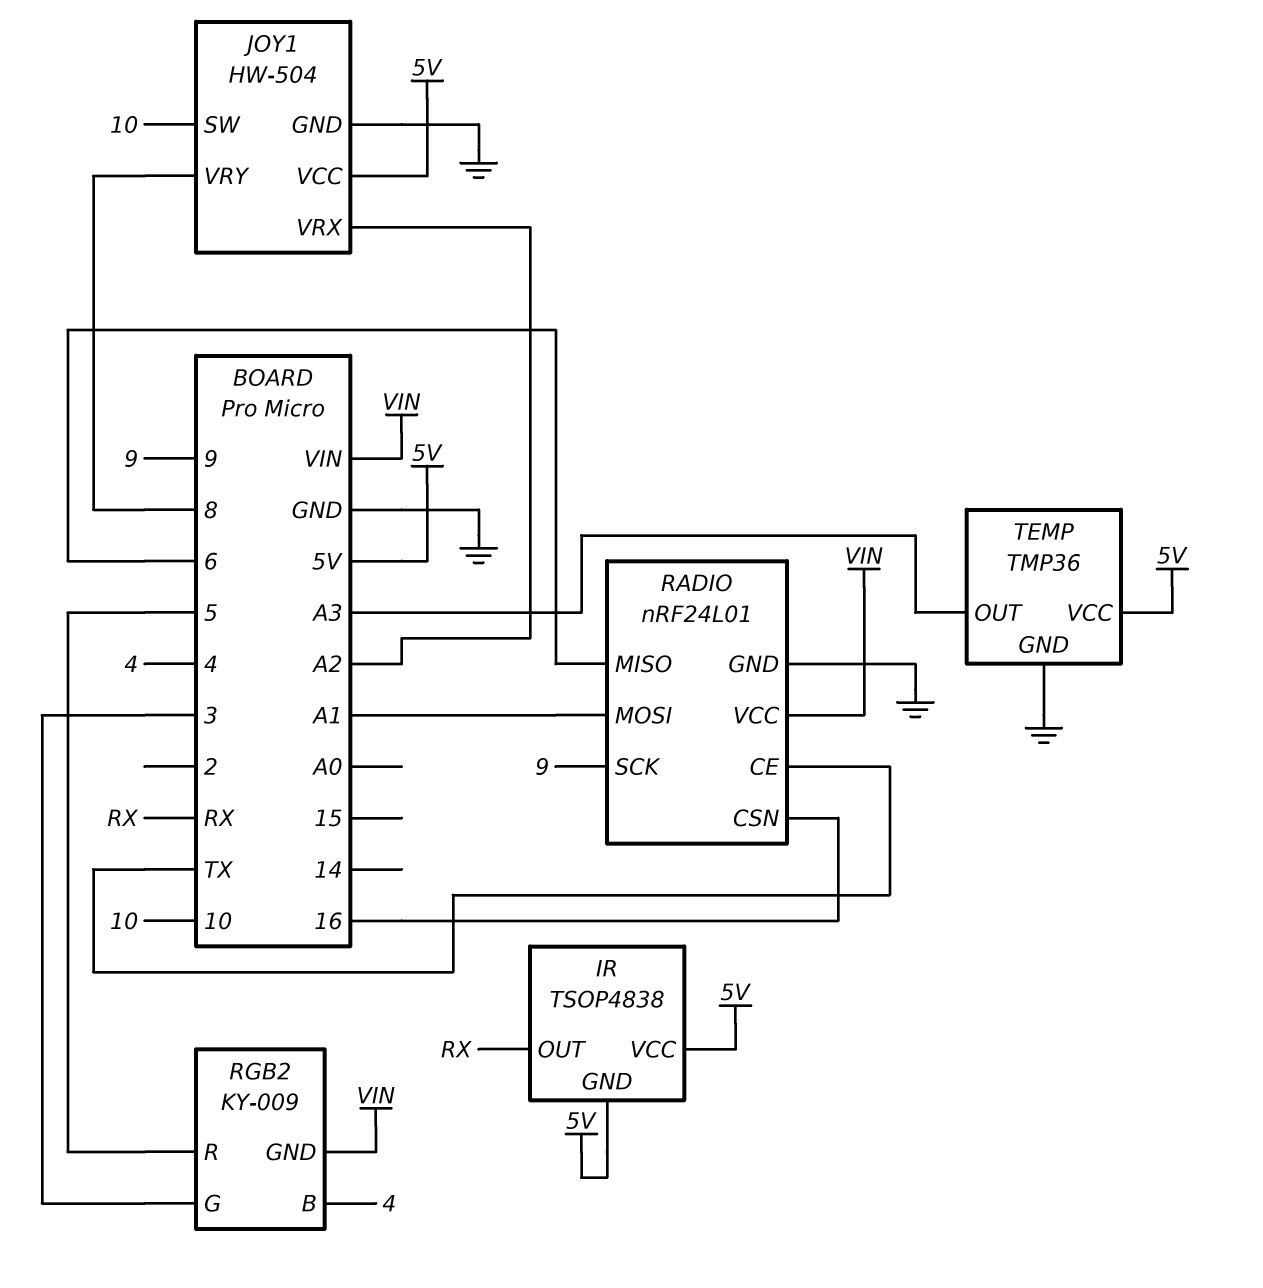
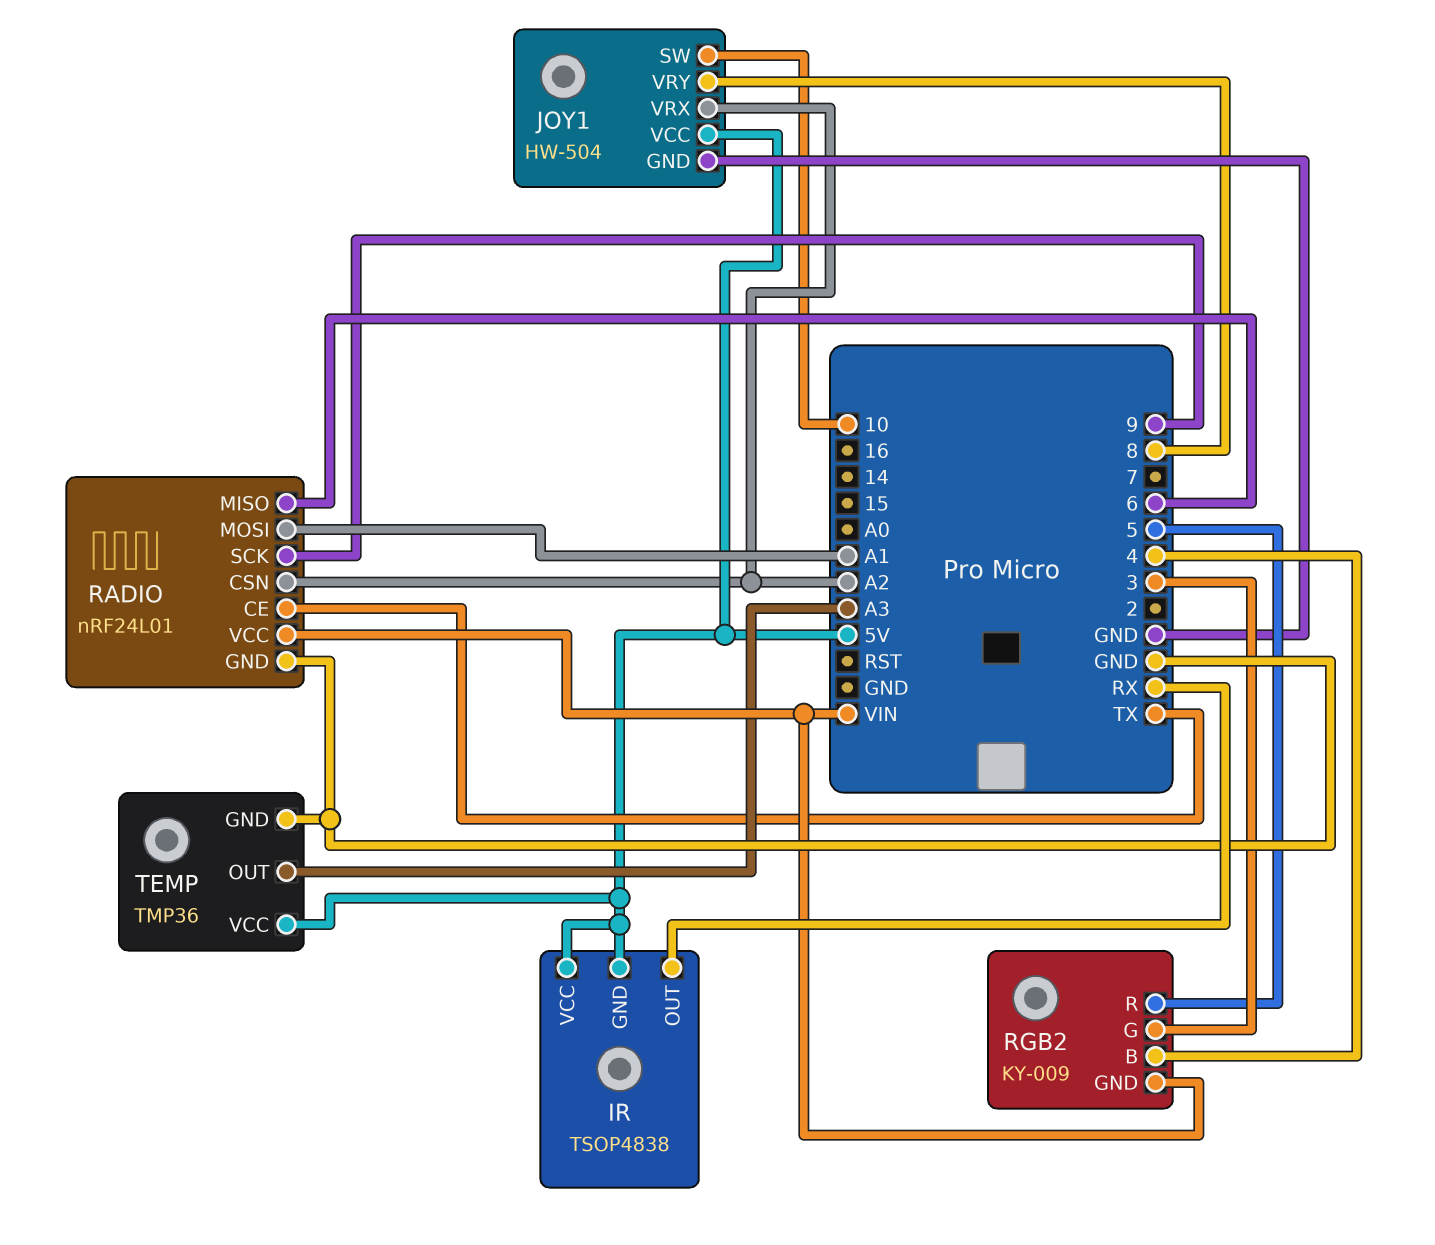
RADIO pin CSN: 16 -> A2

